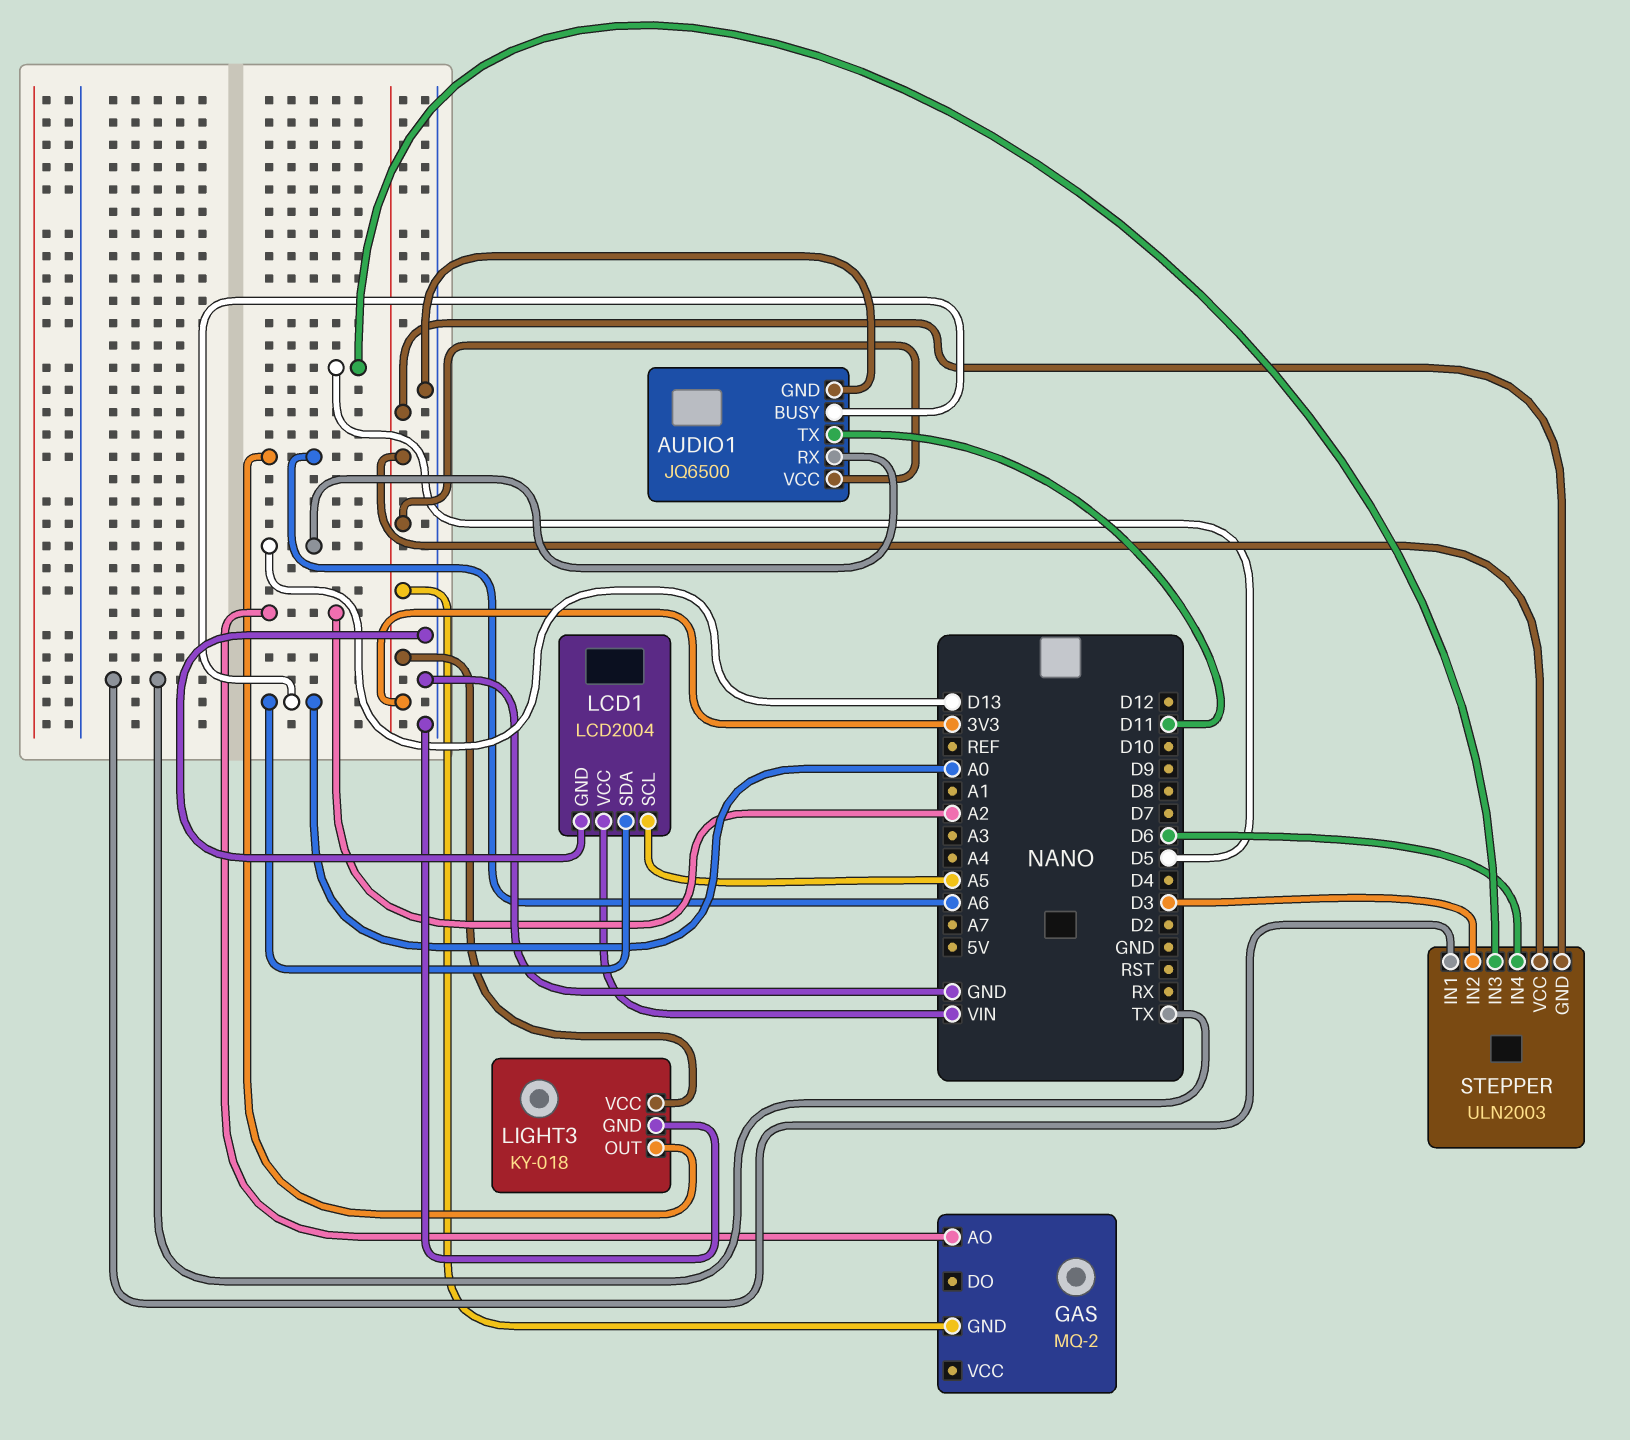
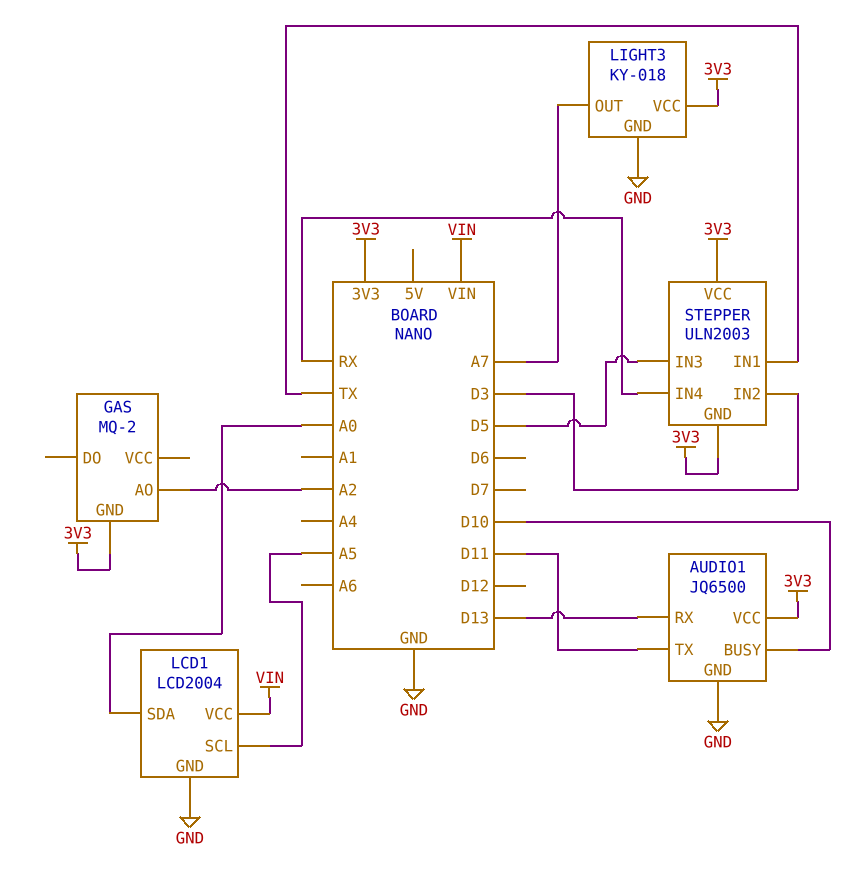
AUDIO1 pin BUSY: A0 -> D10
LIGHT3 pin OUT: A6 -> A7
STEPPER pin IN4: D6 -> RX

